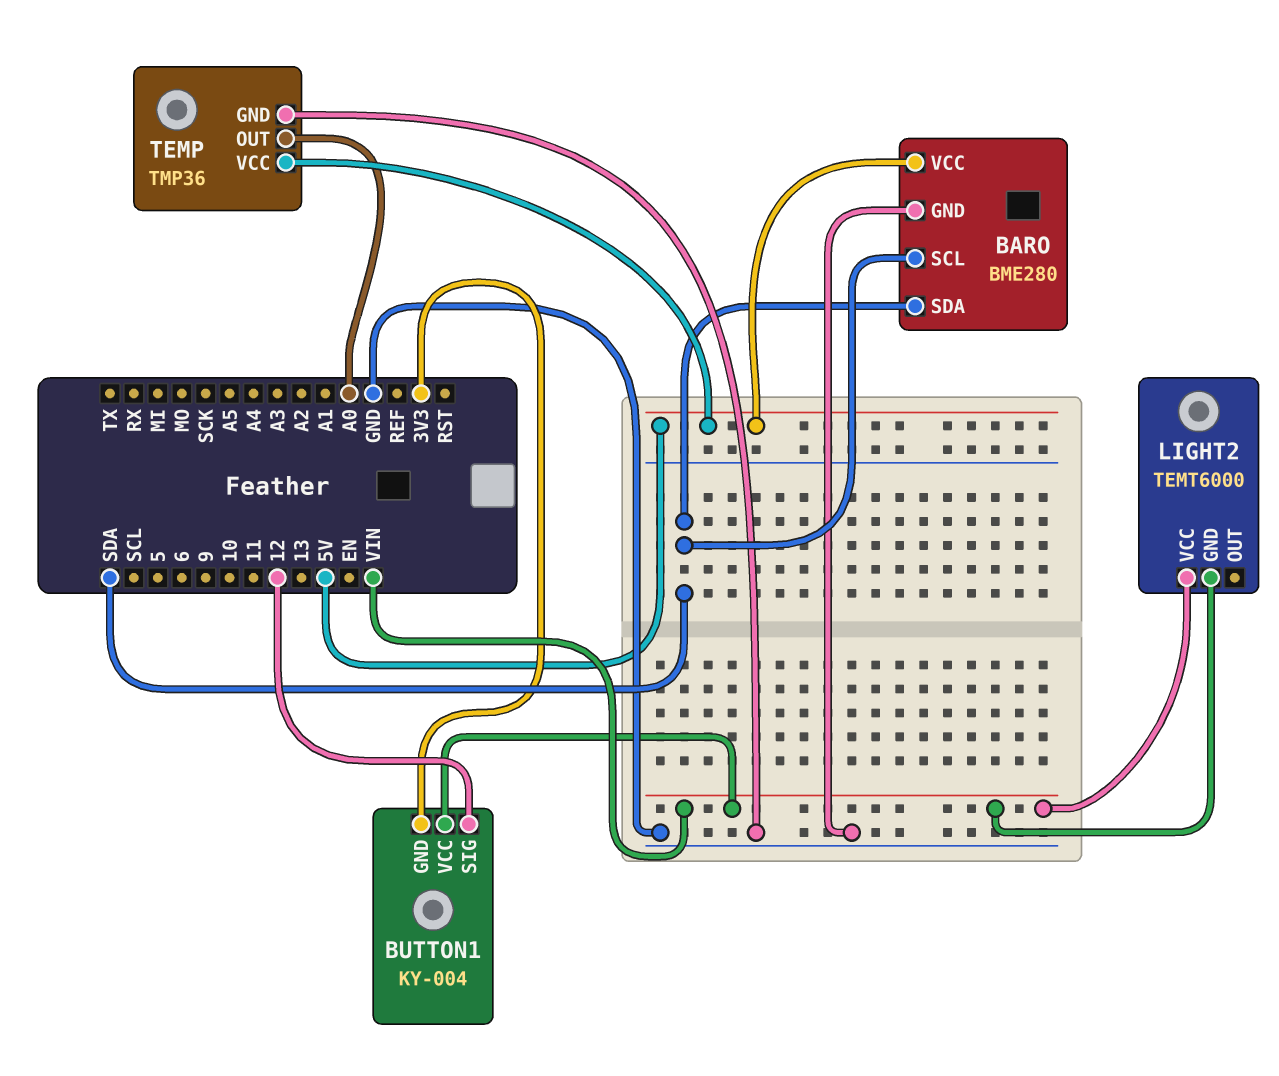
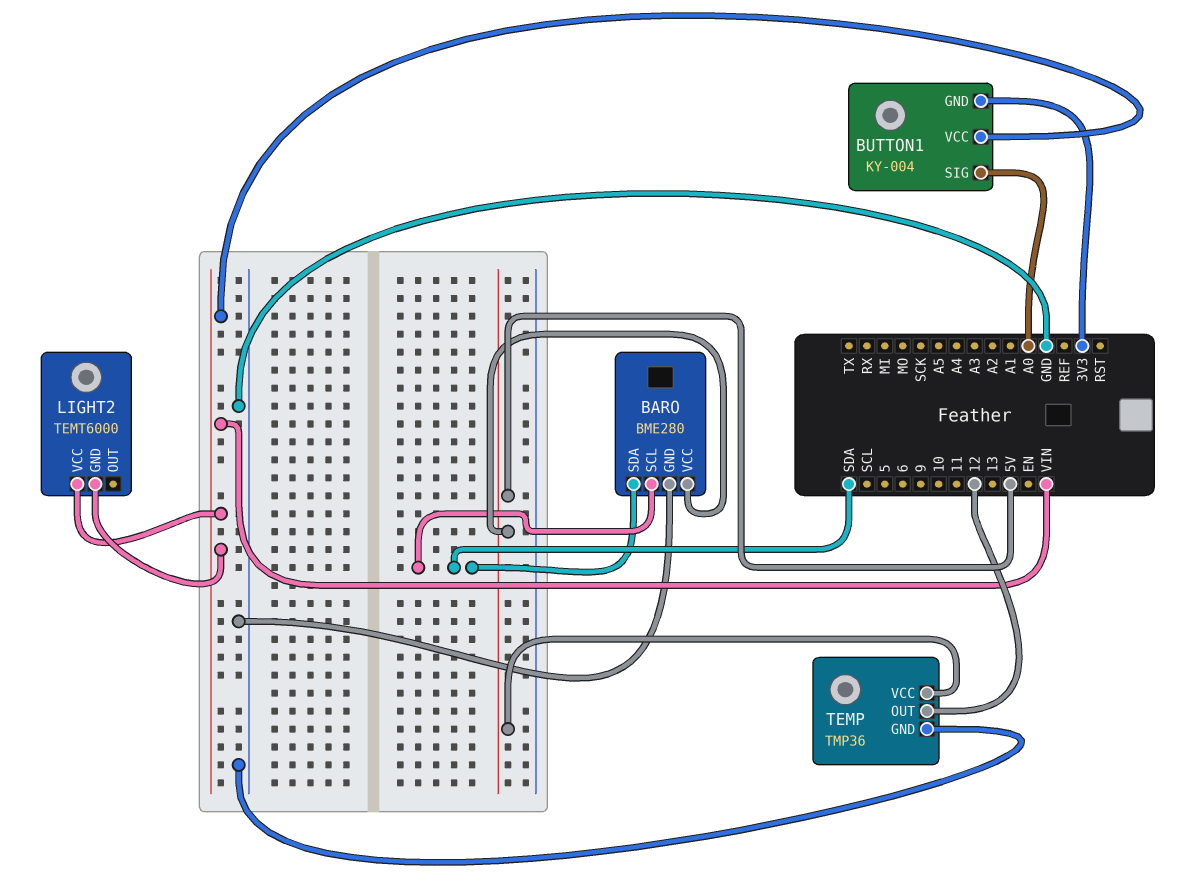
BUTTON1 pin SIG: 12 -> A0
TEMP pin OUT: A0 -> 12

